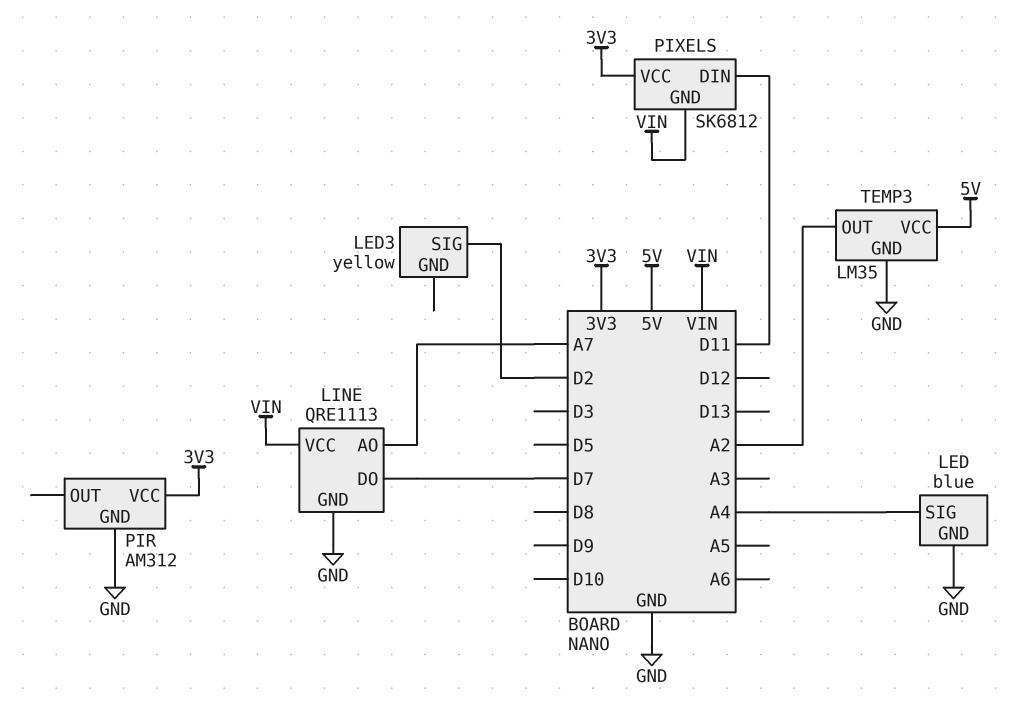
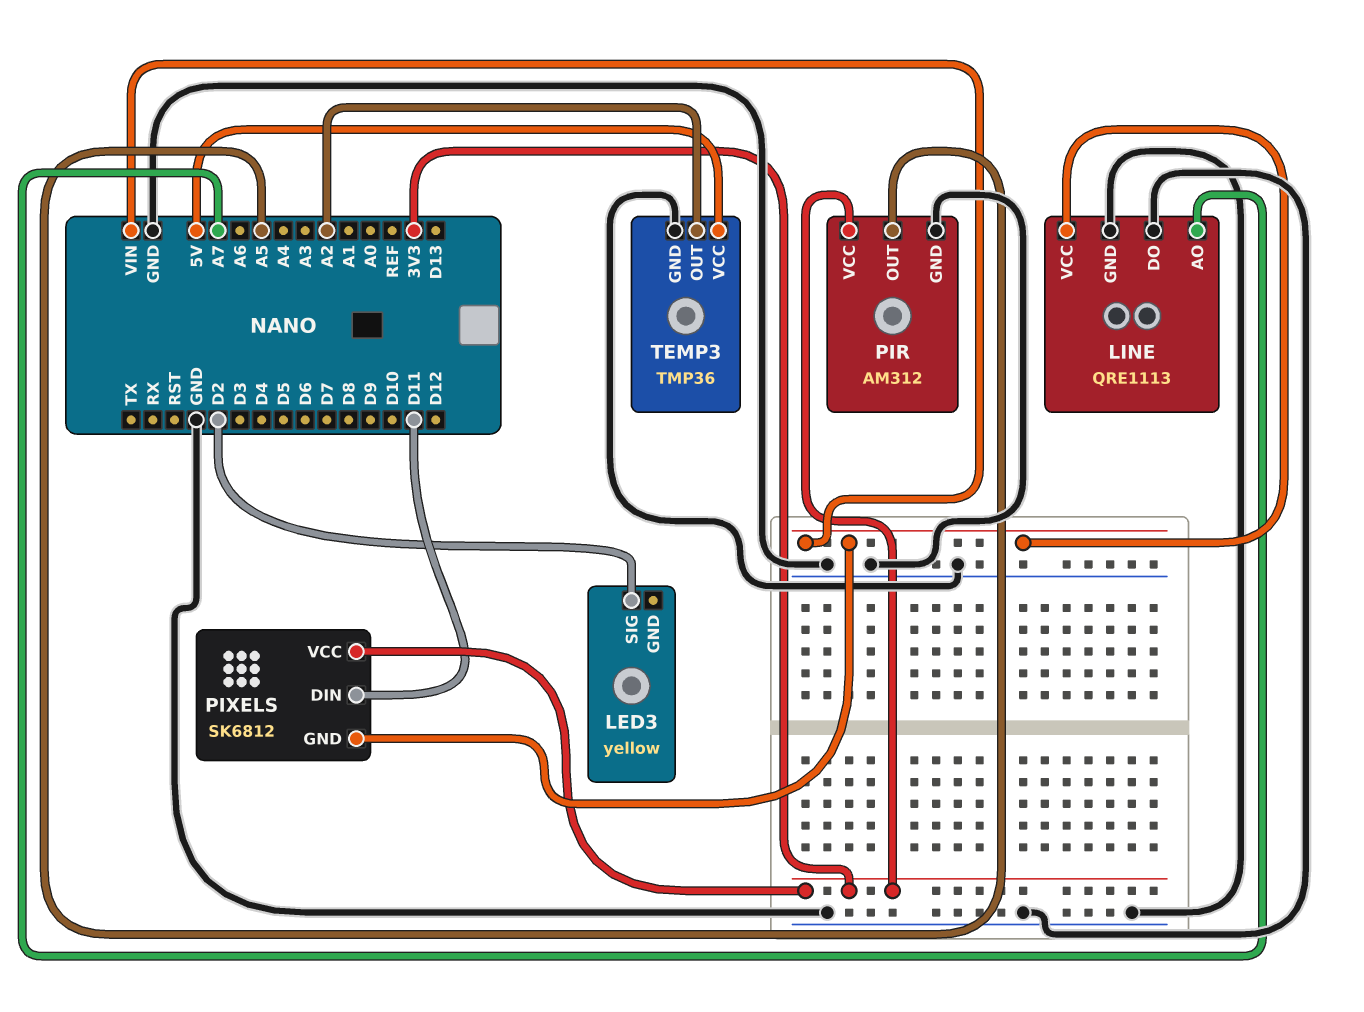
LED: blue -> none
LED pin GND: GND -> none
LED pin SIG: A4 -> none
LINE pin DO: D7 -> GND
PIR pin OUT: none -> A5
TEMP3: LM35 -> TMP36

